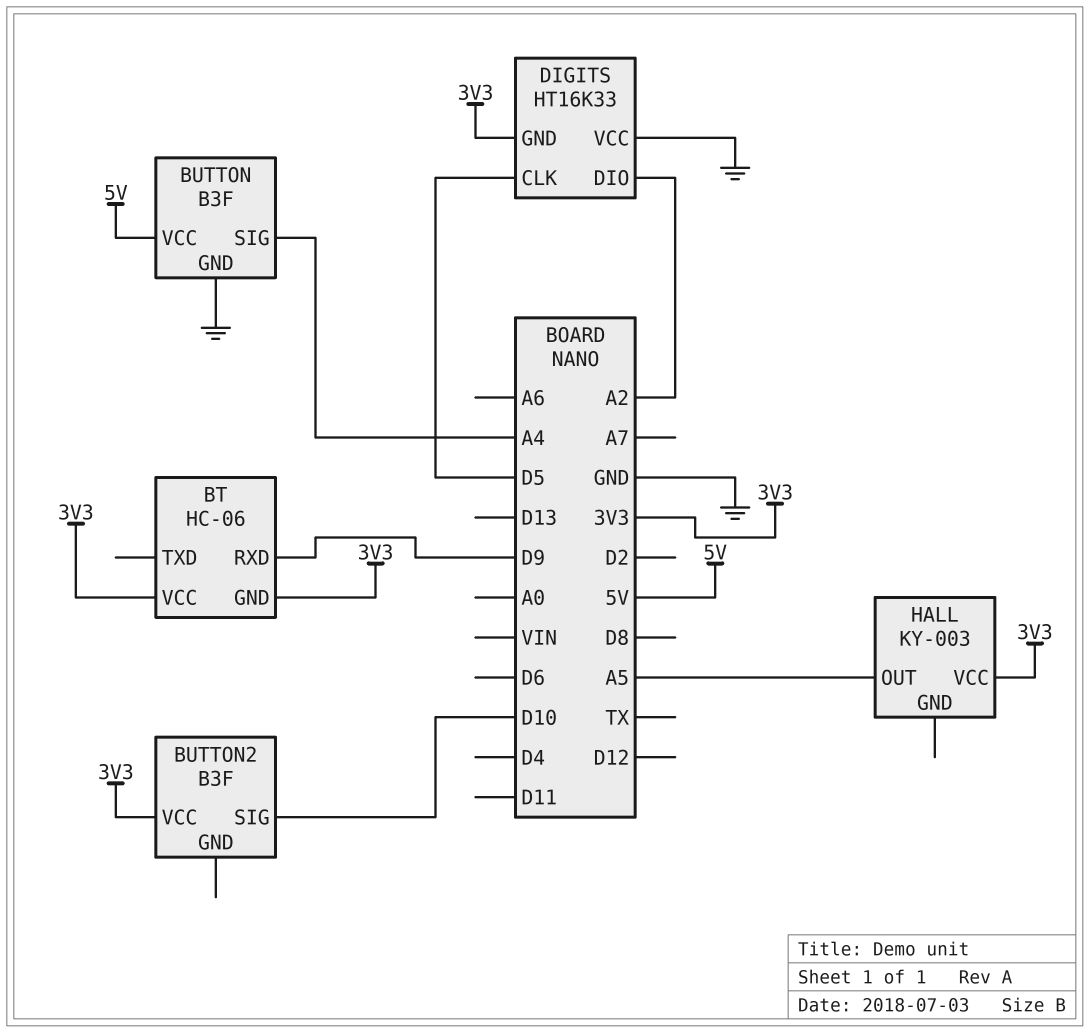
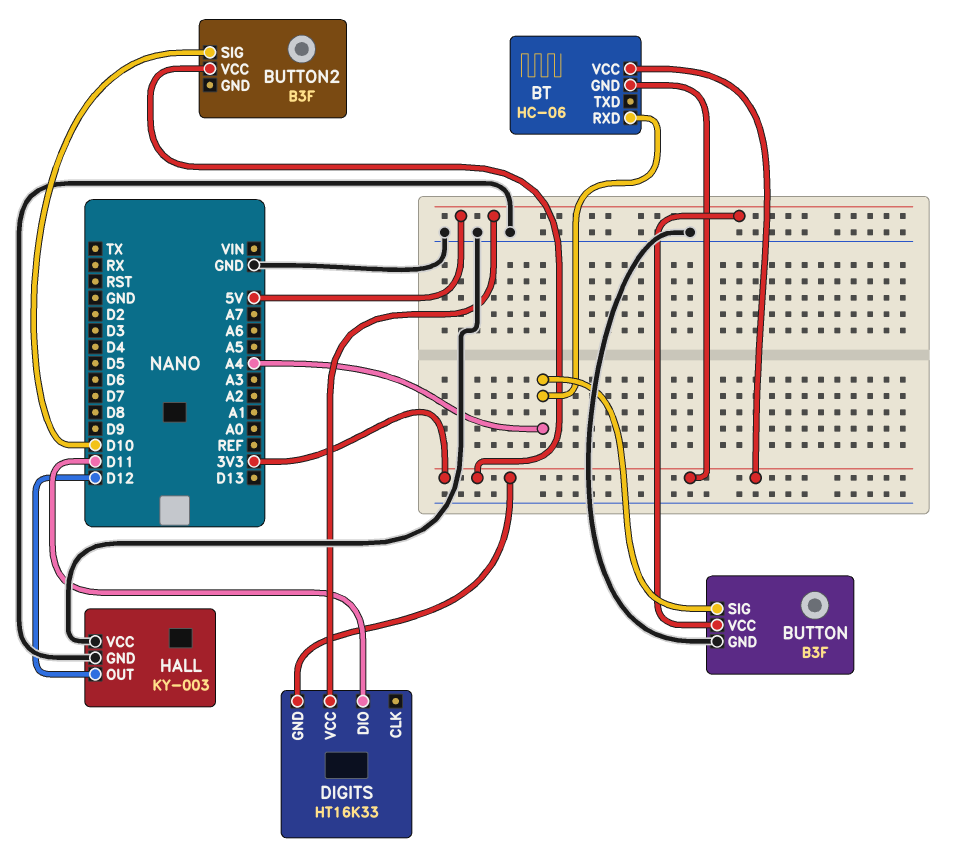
BT pin RXD: D9 -> A4
DIGITS pin CLK: D5 -> none
DIGITS pin DIO: A2 -> D11
DIGITS pin VCC: GND -> 5V
HALL pin GND: none -> GND
HALL pin OUT: A5 -> D12
HALL pin VCC: 3V3 -> GND

